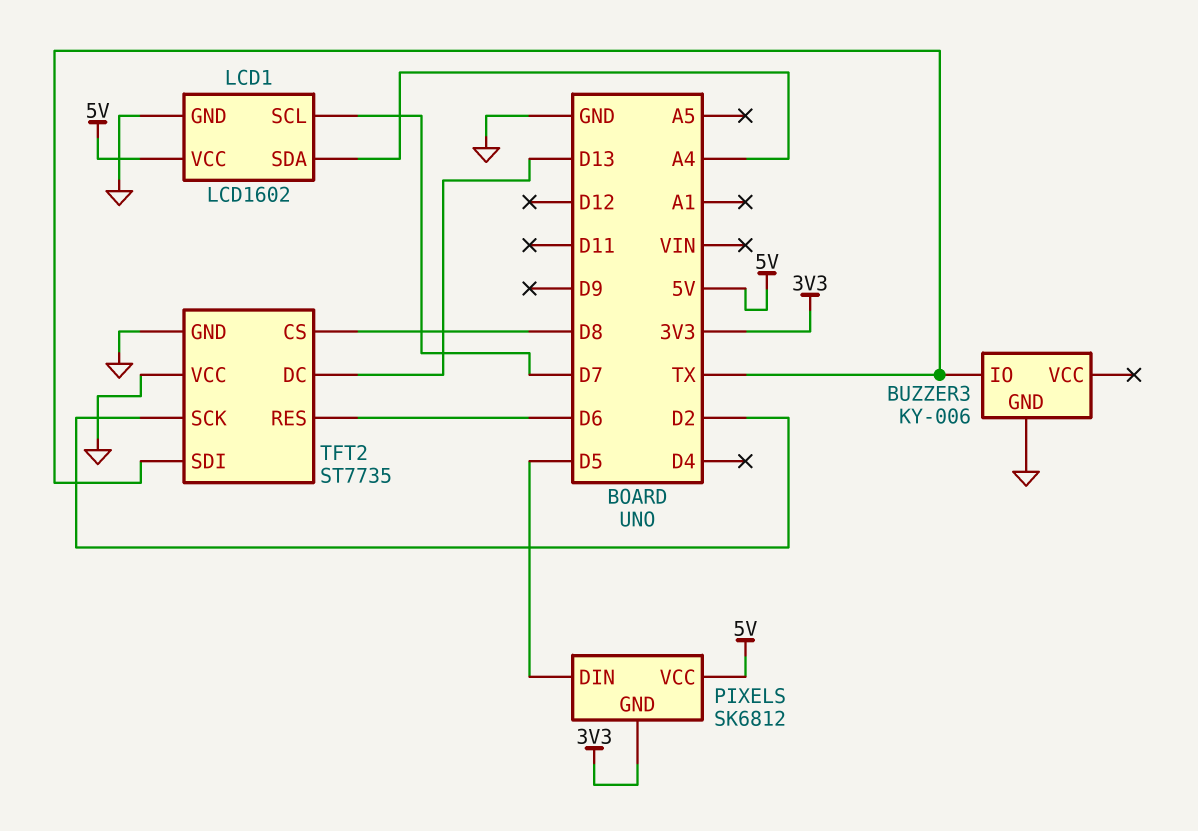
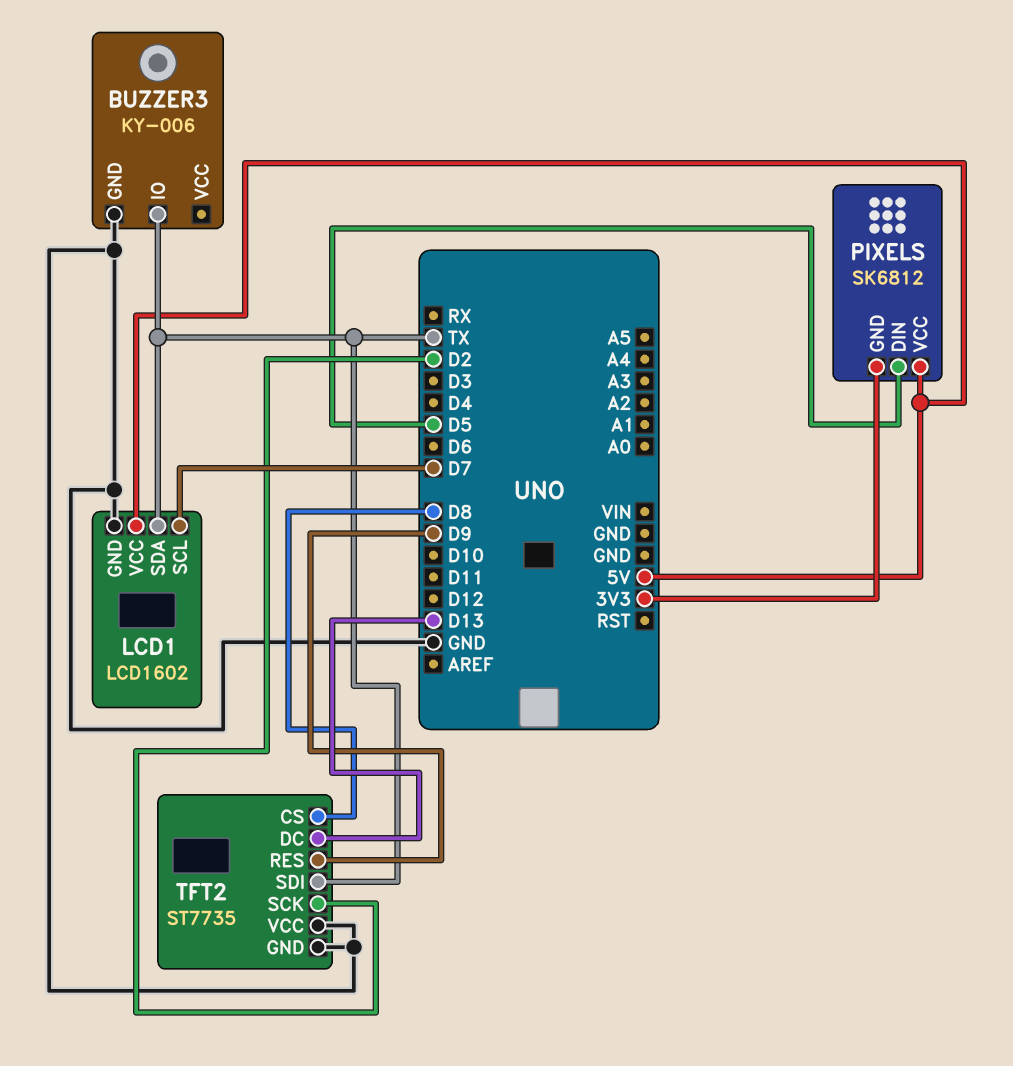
LCD1 pin SDA: A4 -> TX
TFT2 pin RES: D6 -> D9

